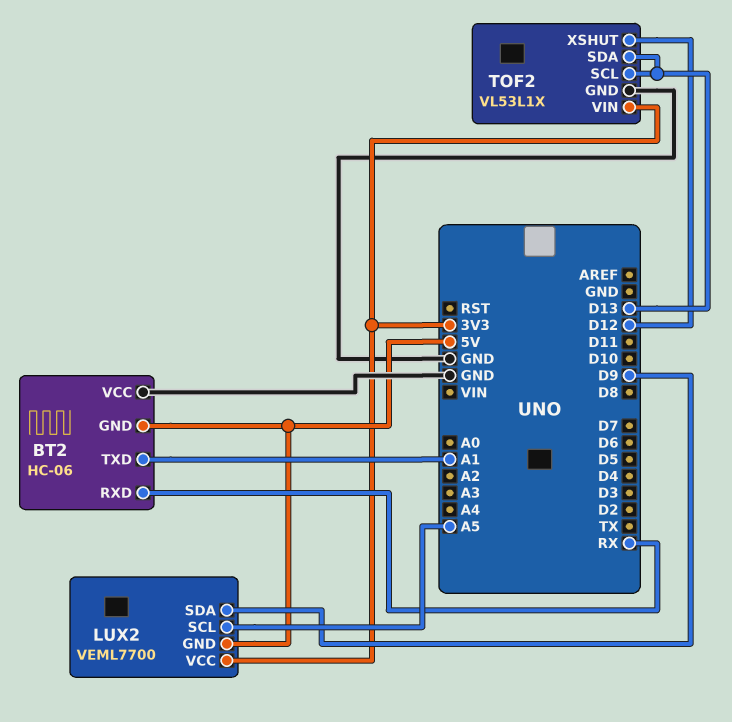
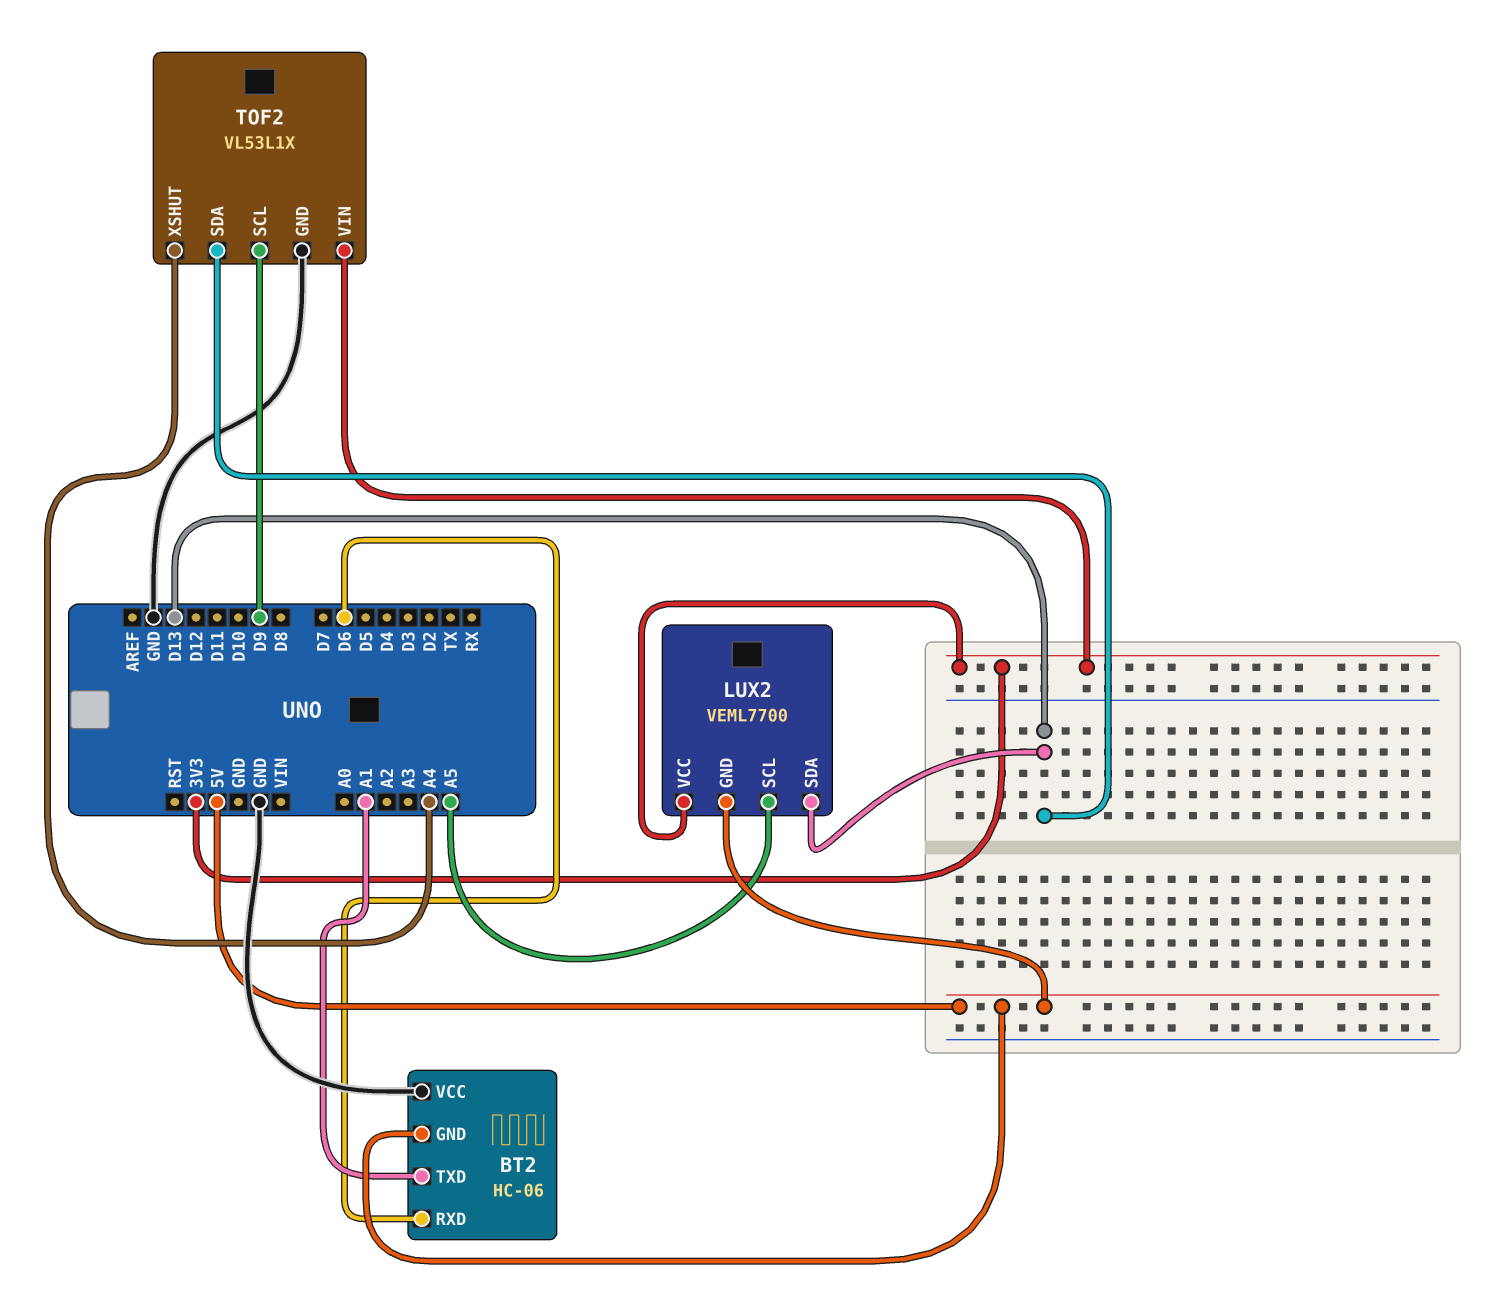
BT2 pin RXD: RX -> D6
LUX2 pin SDA: D9 -> D13
TOF2 pin SCL: D13 -> D9
TOF2 pin XSHUT: D12 -> A4

